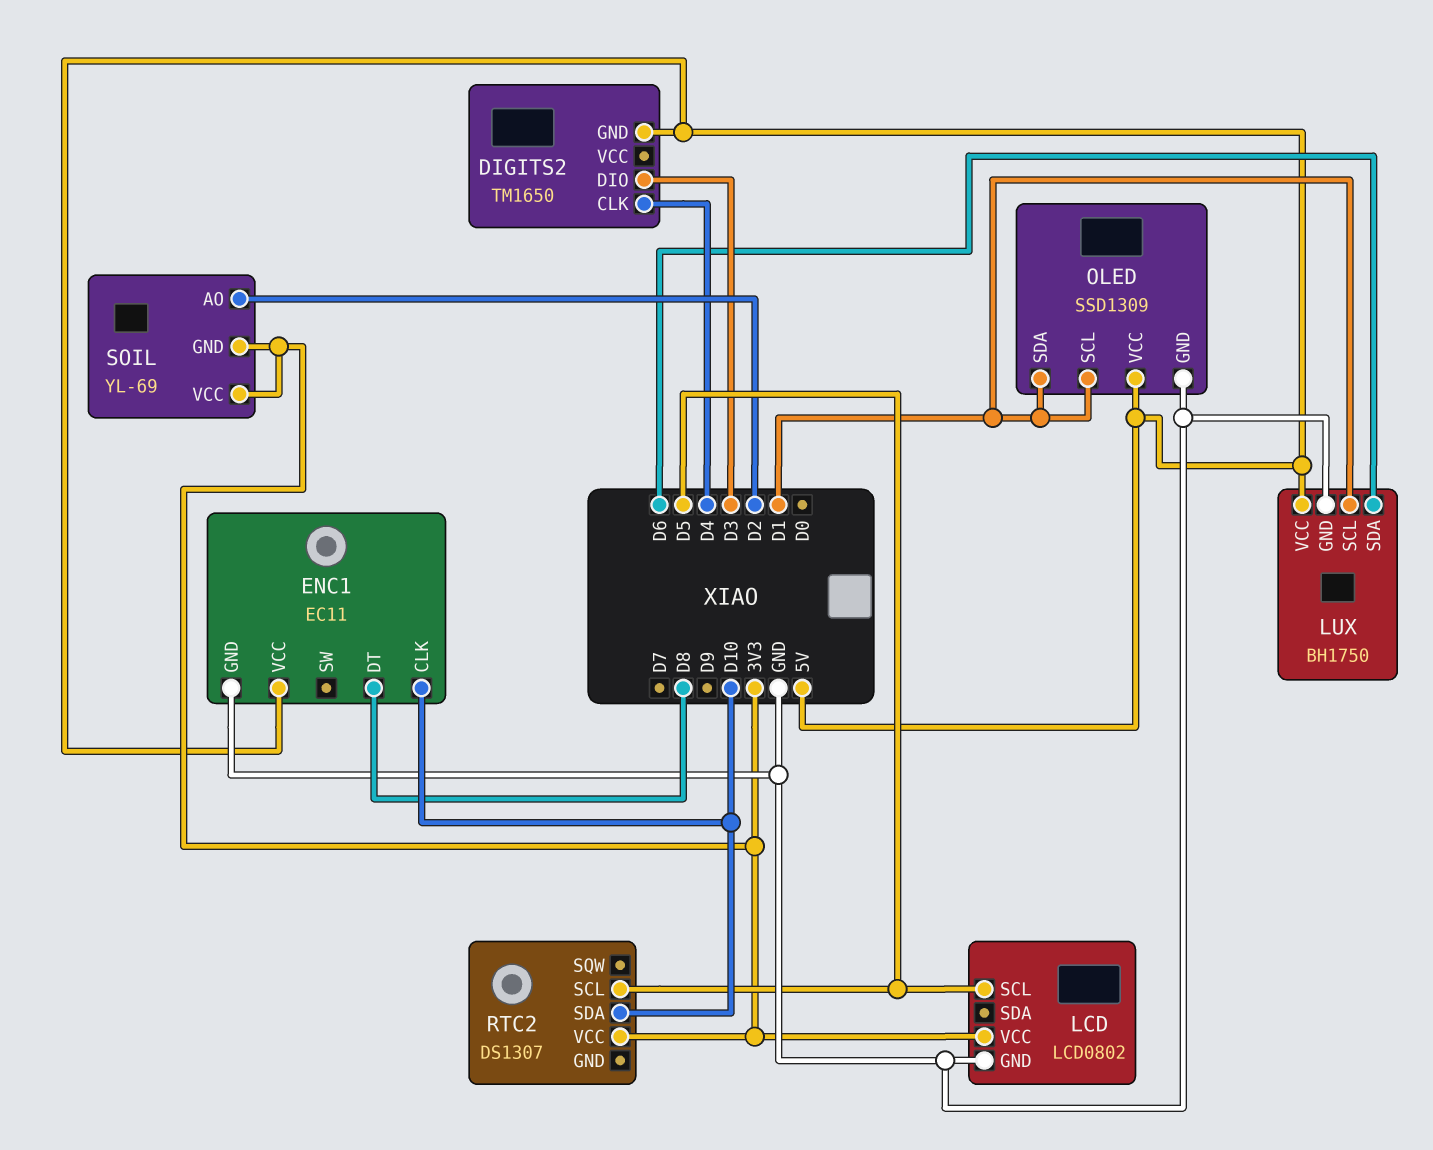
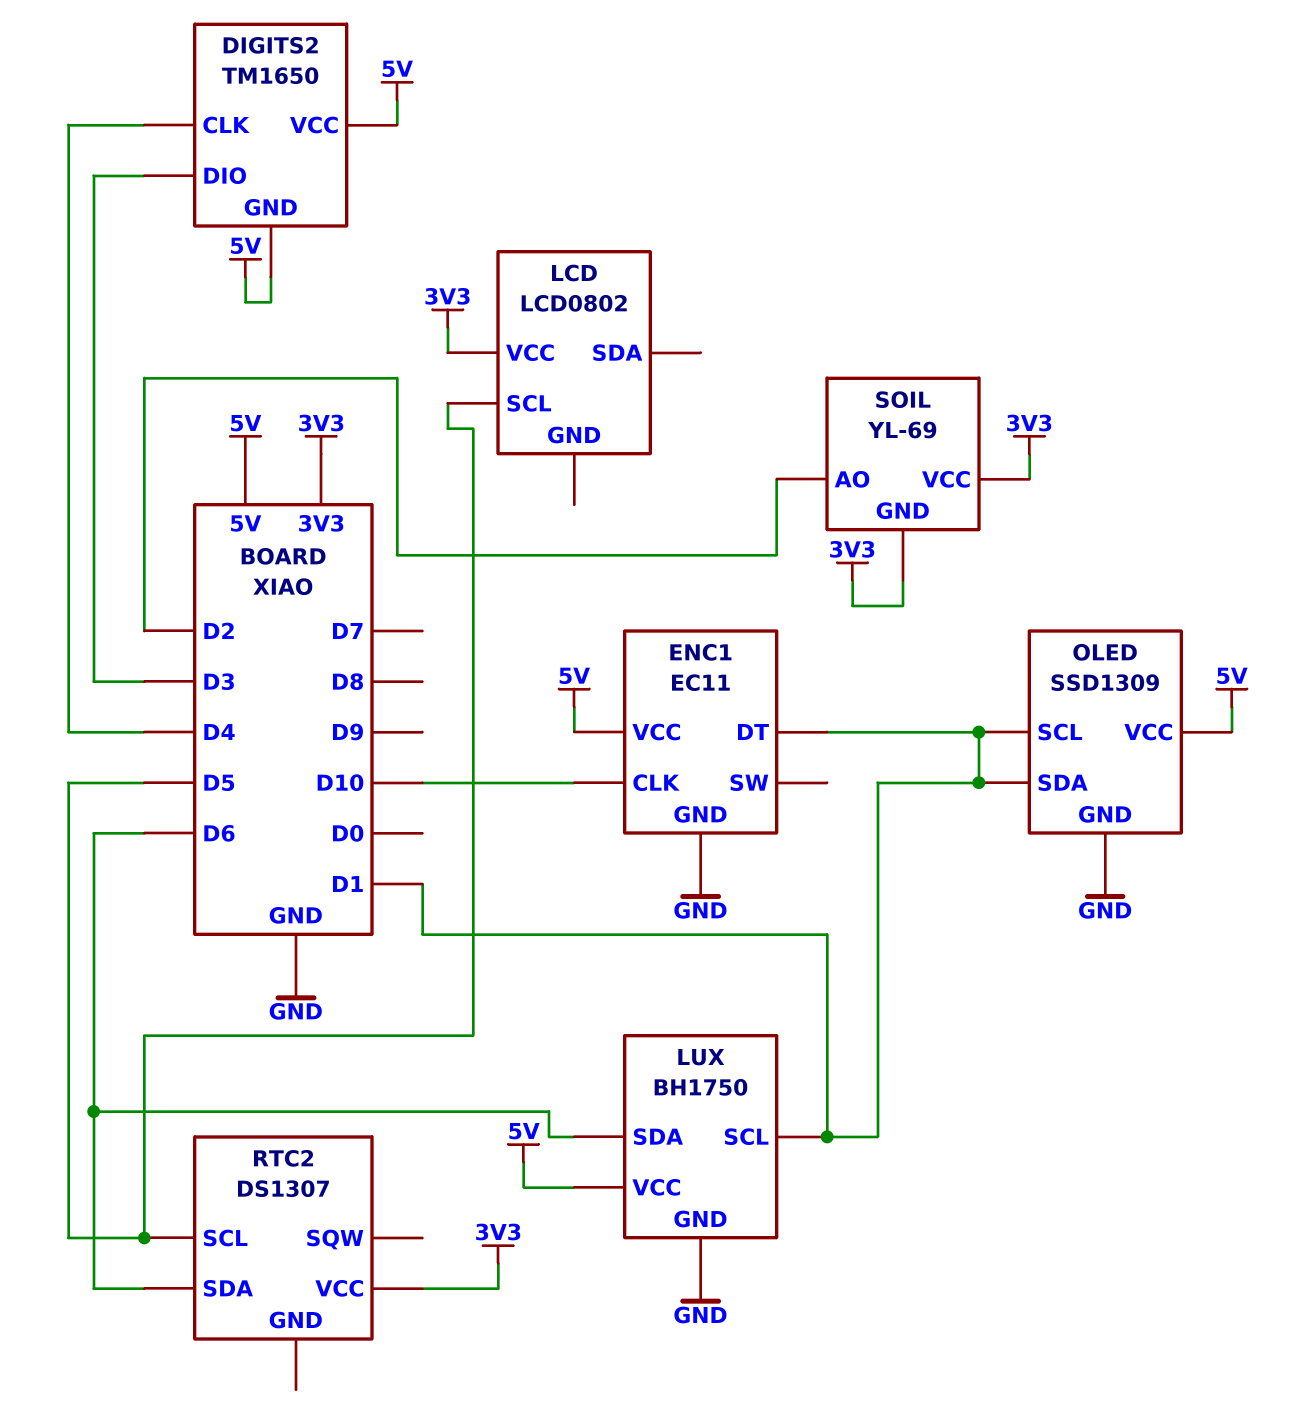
DIGITS2 pin VCC: none -> 5V
ENC1 pin DT: D8 -> D1
LCD pin GND: GND -> none
RTC2 pin SDA: D10 -> D6

